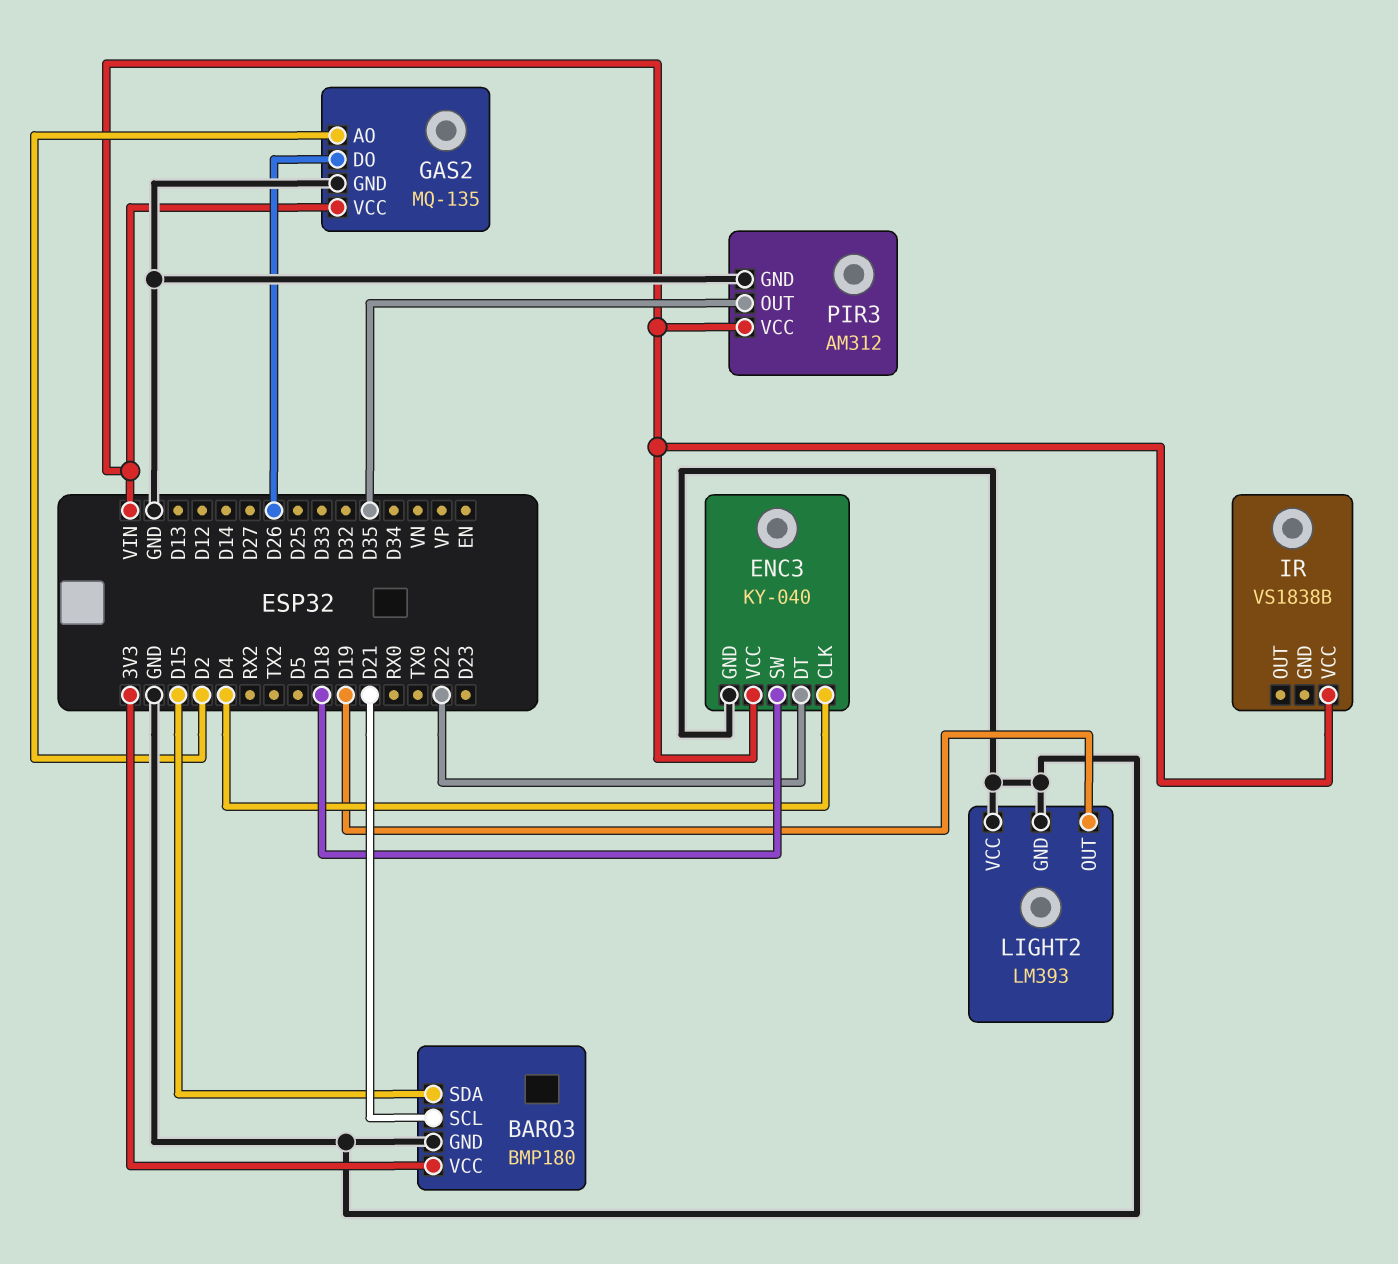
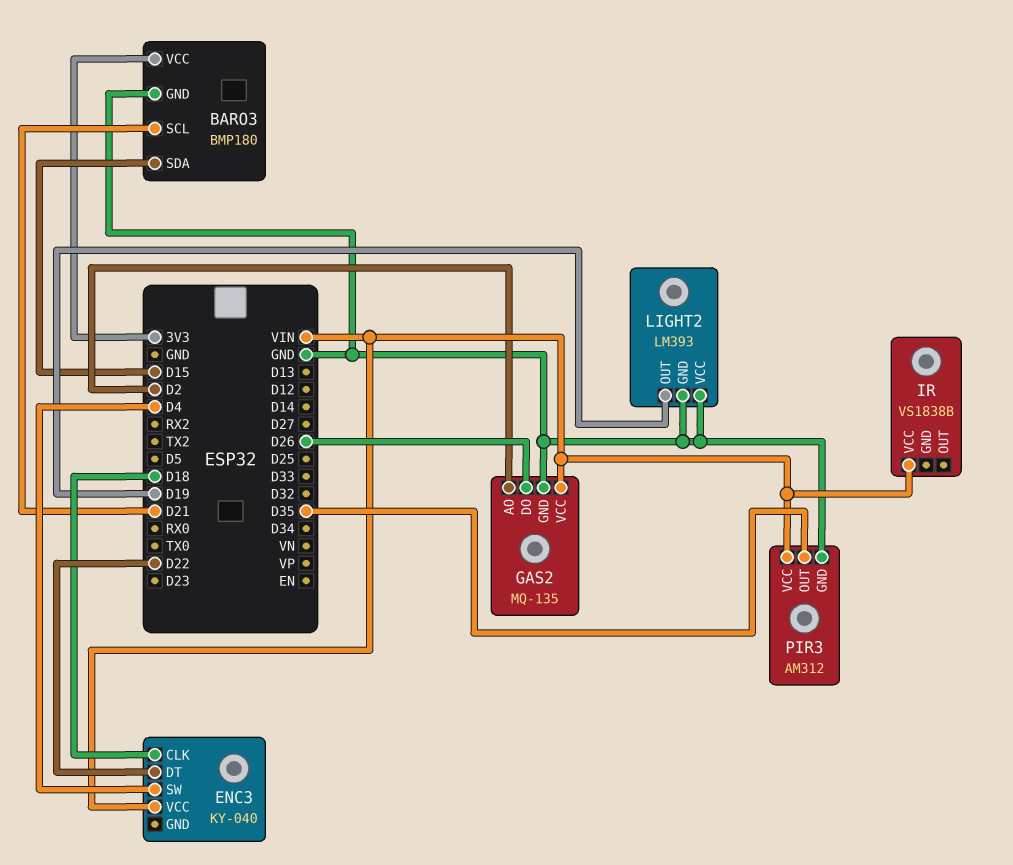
ENC3 pin CLK: D4 -> D18
ENC3 pin GND: GND -> none
ENC3 pin SW: D18 -> D4

